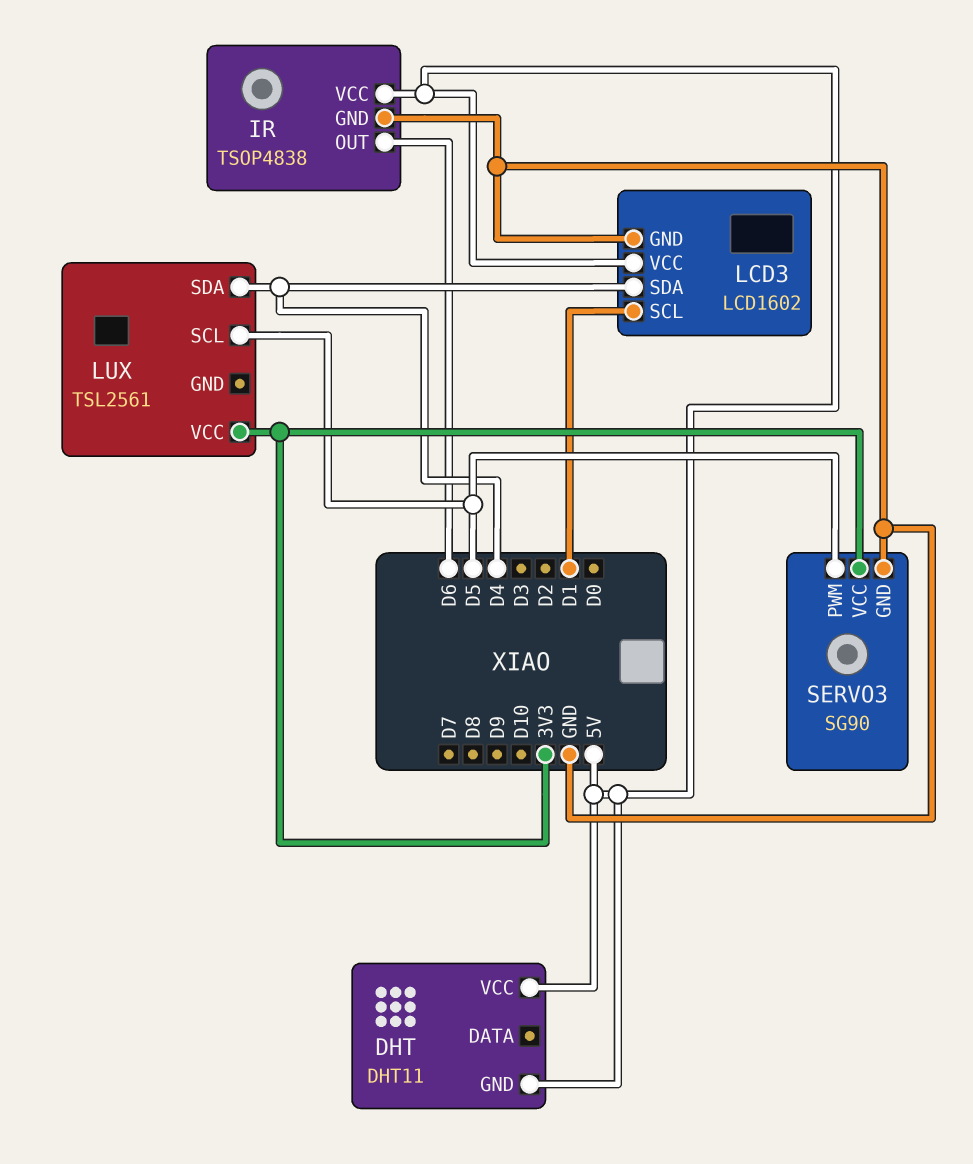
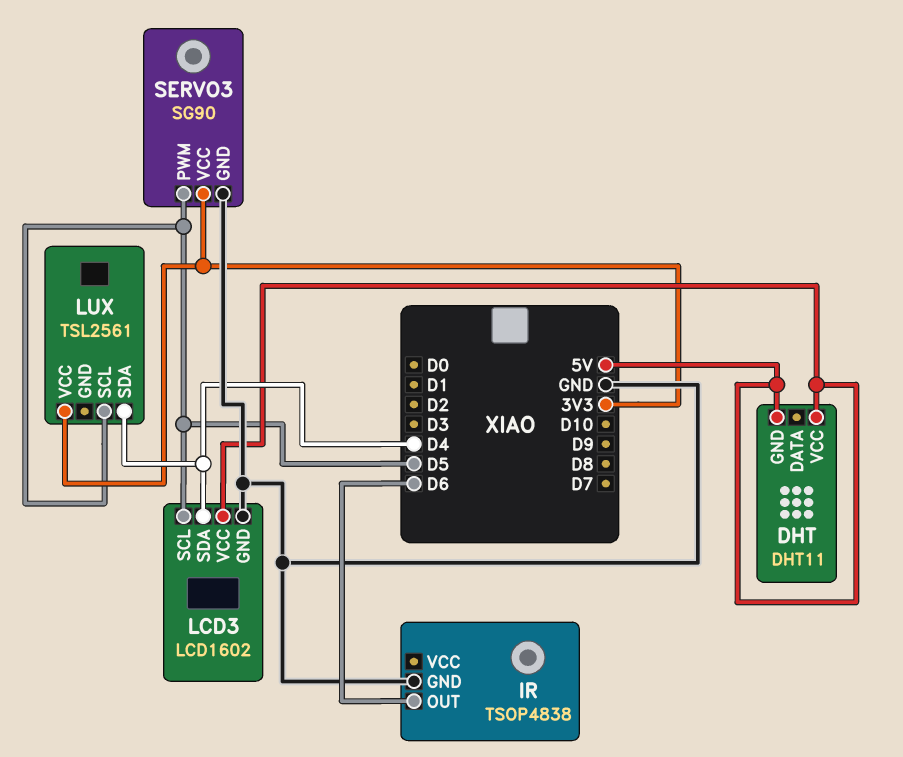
IR pin VCC: 5V -> none
LCD3 pin SCL: D1 -> D5

